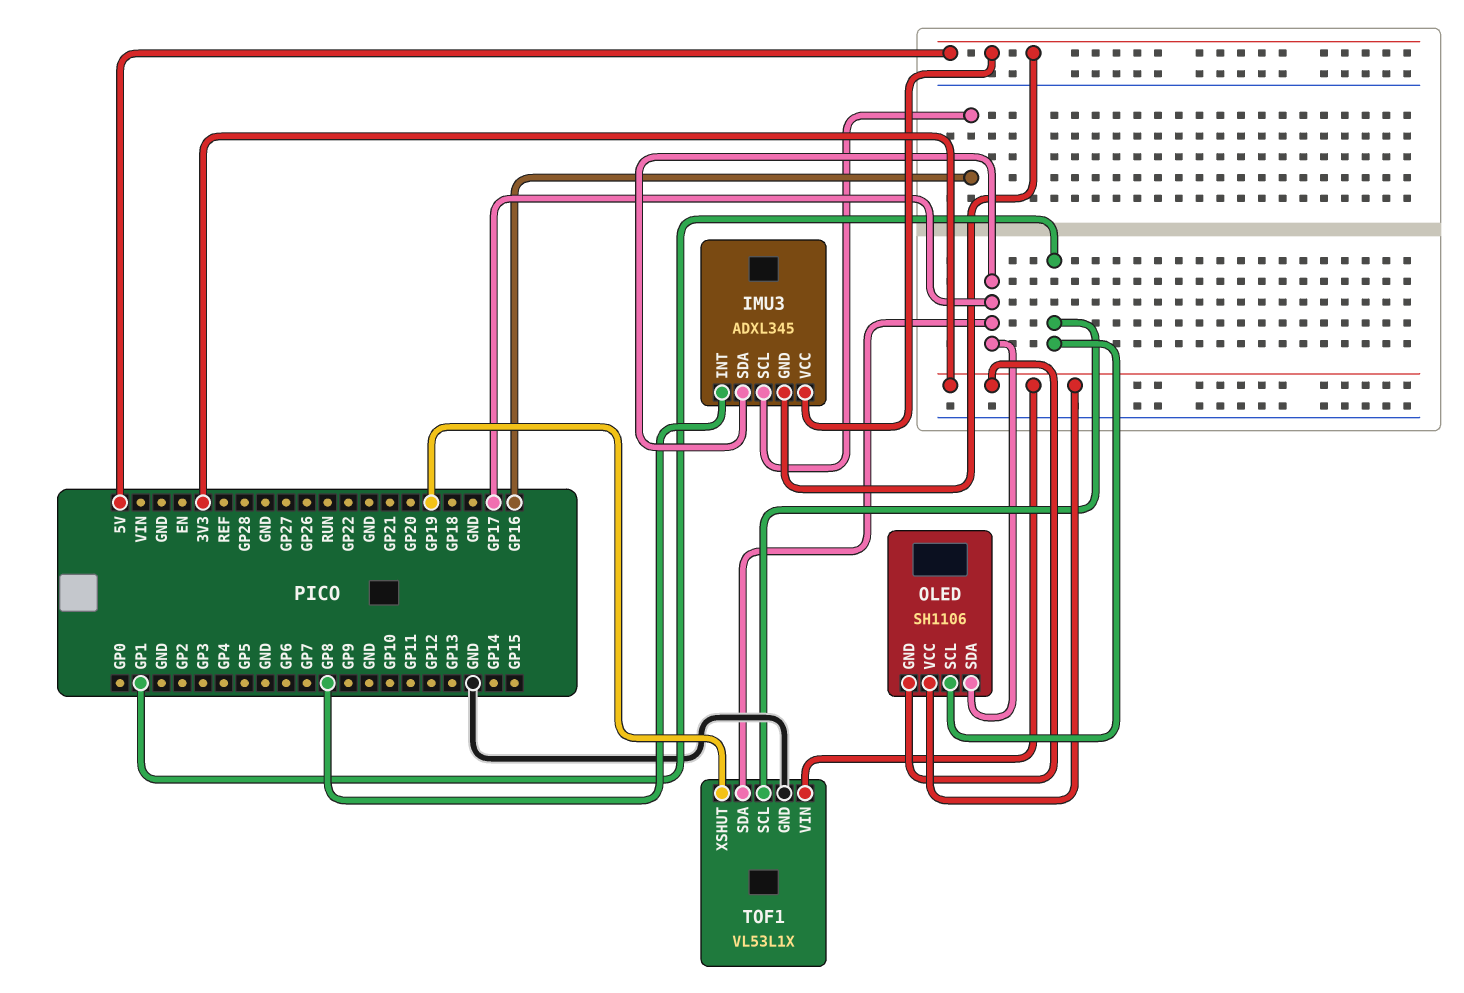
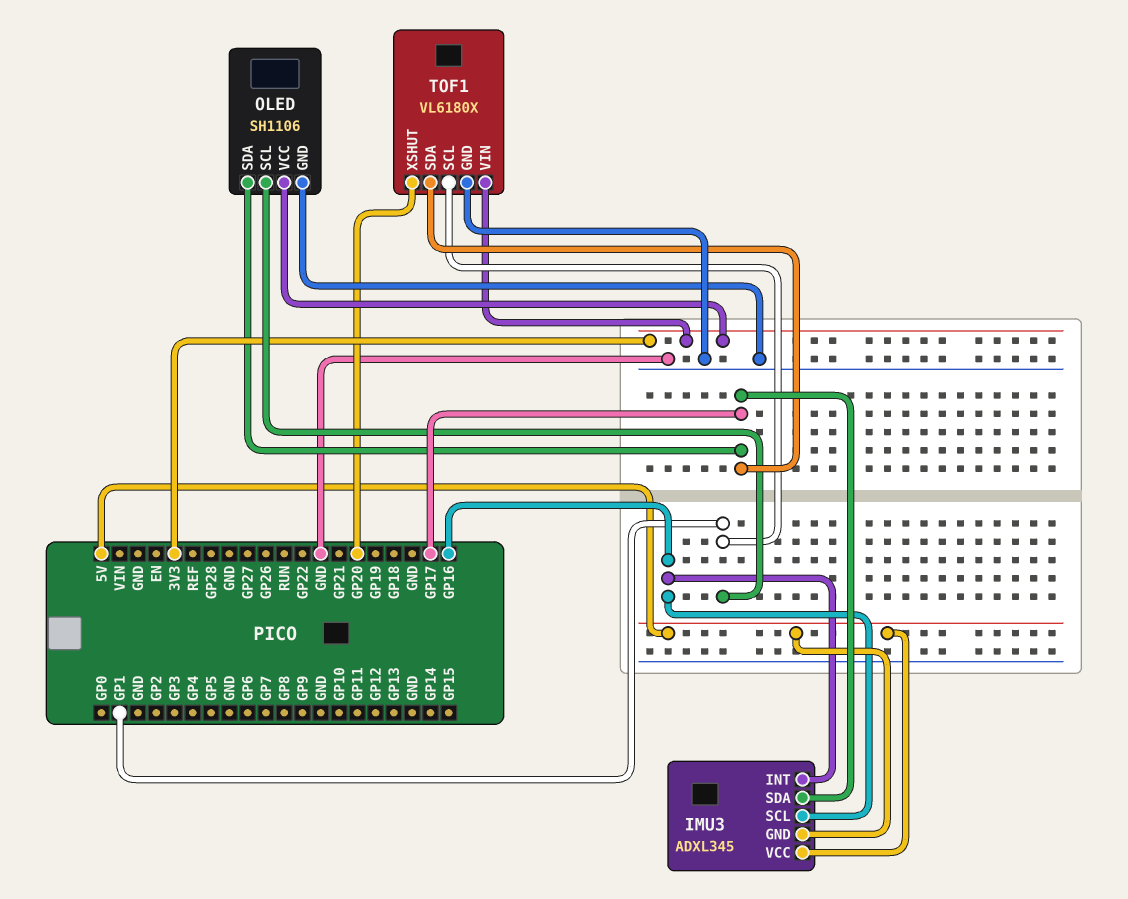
IMU3 pin INT: GP8 -> GP16
OLED pin GND: 3V3 -> GND
TOF1: VL53L1X -> VL6180X
TOF1 pin XSHUT: GP19 -> GP20

